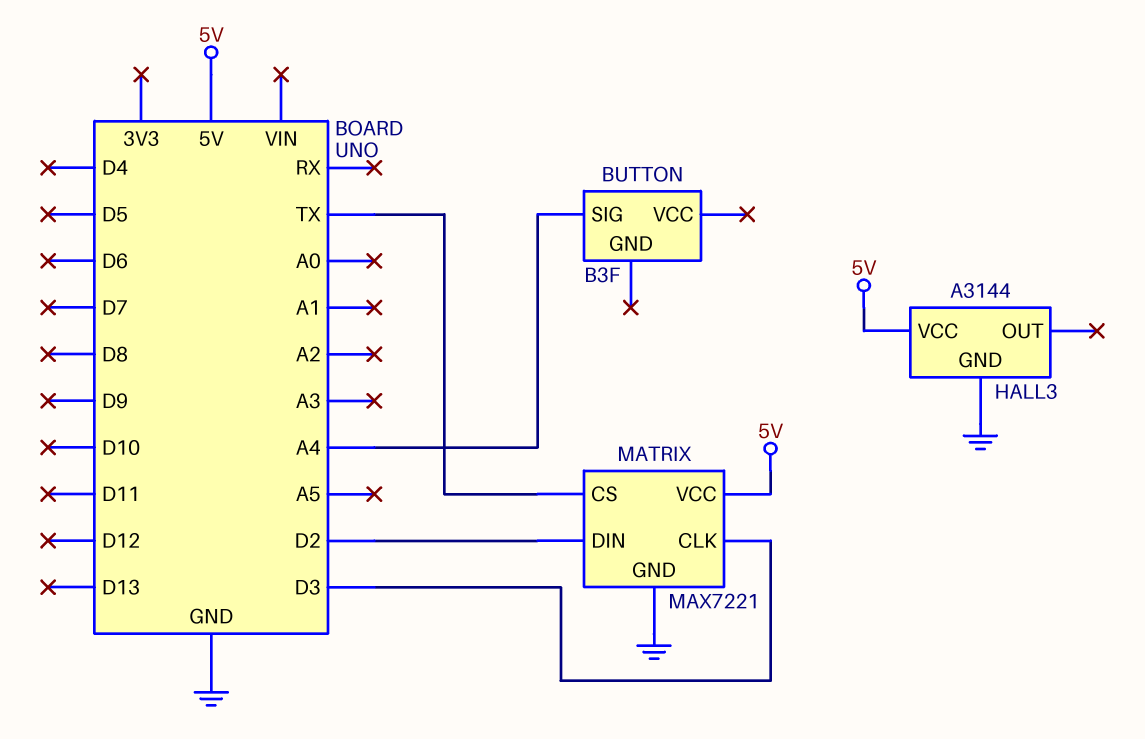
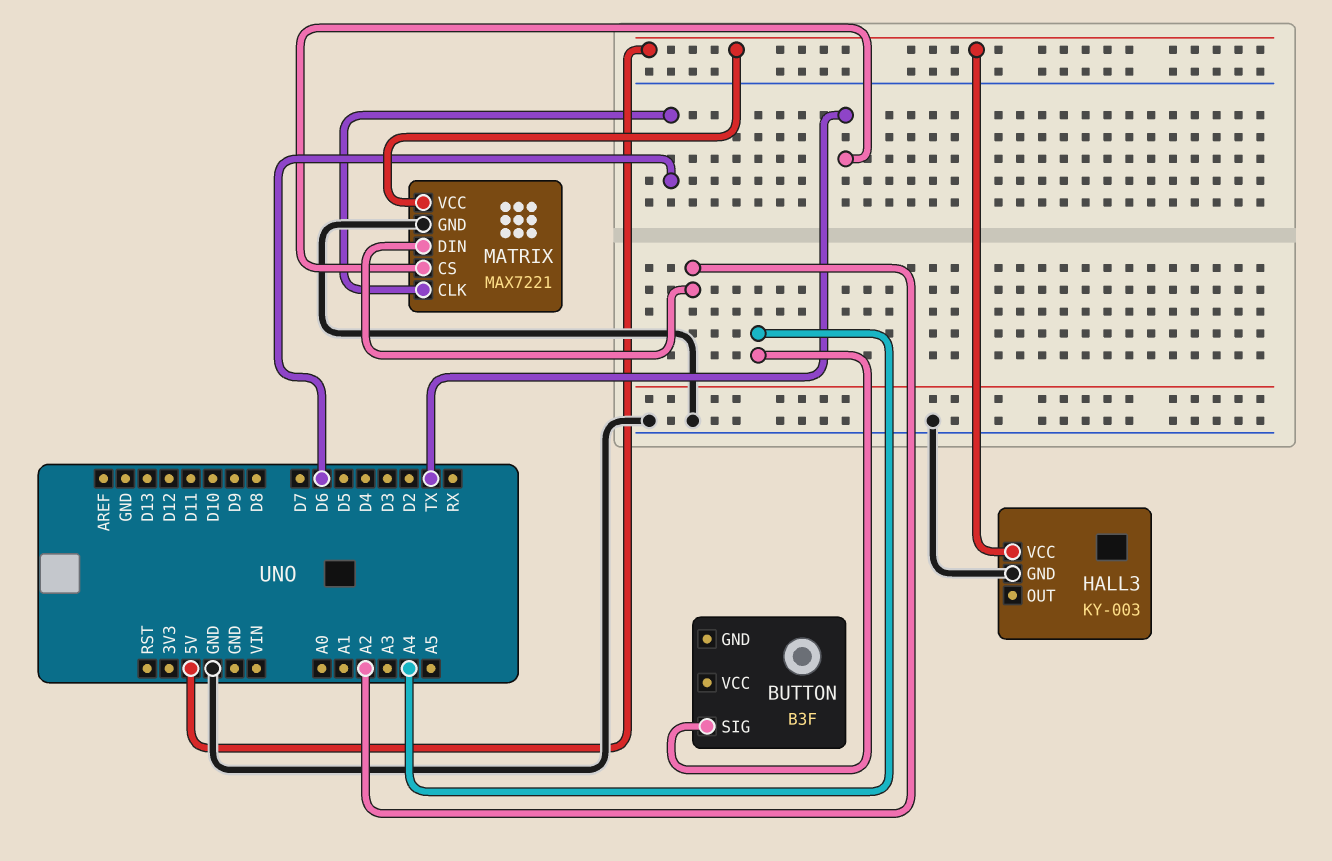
HALL3: A3144 -> KY-003
MATRIX pin CLK: D3 -> D6
MATRIX pin DIN: D2 -> A2

